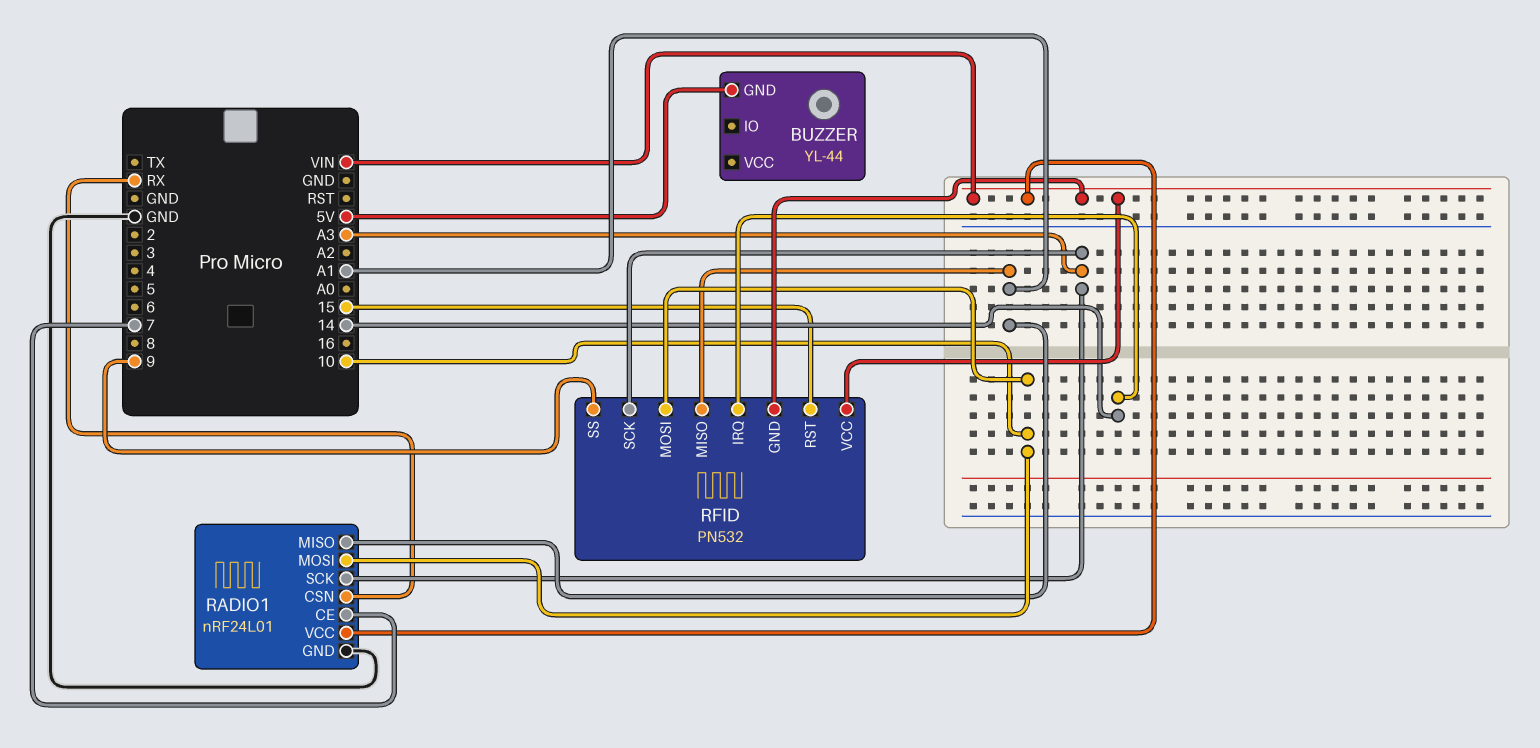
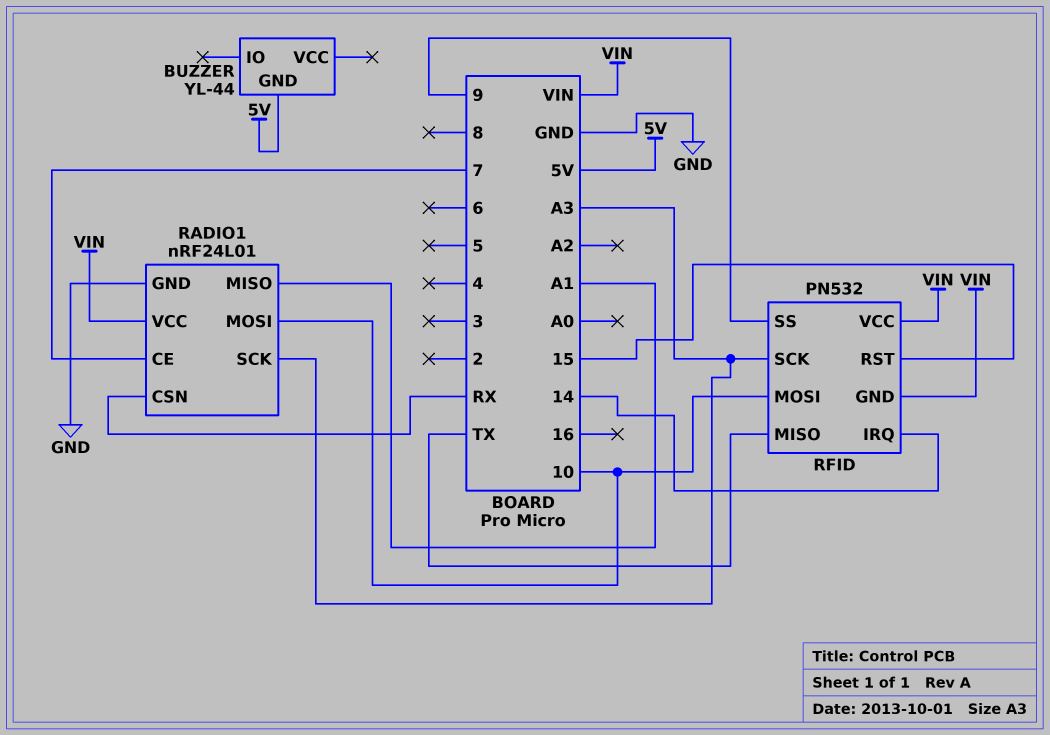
RFID pin MISO: A1 -> TX

